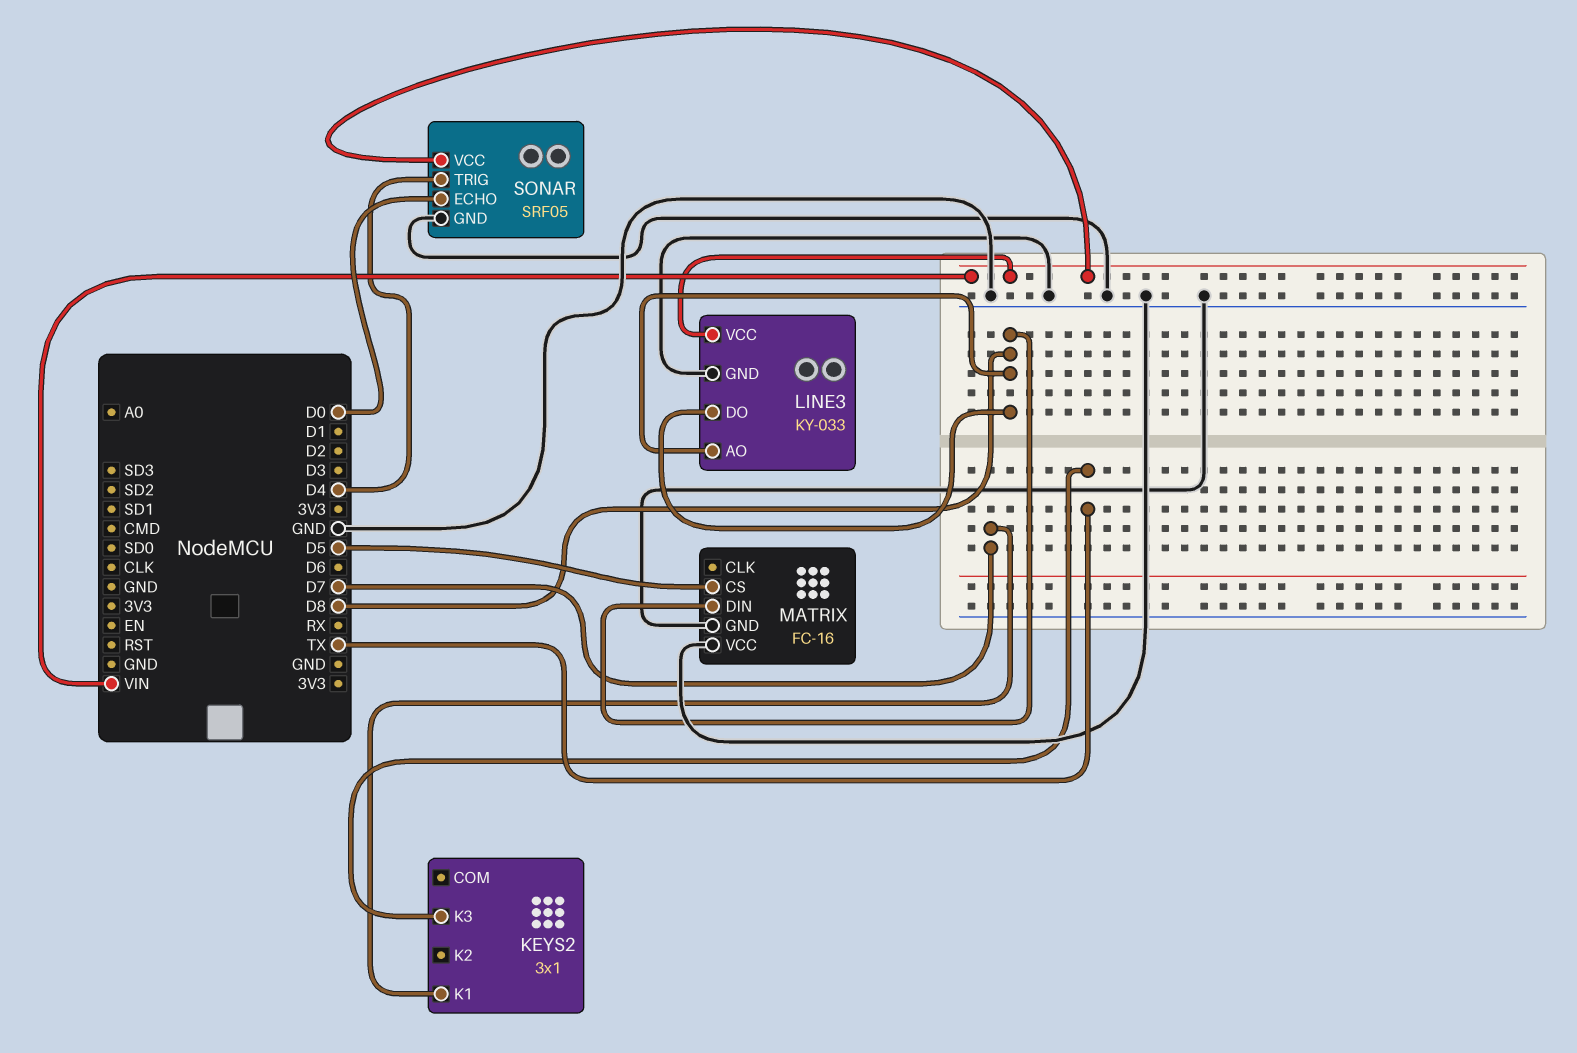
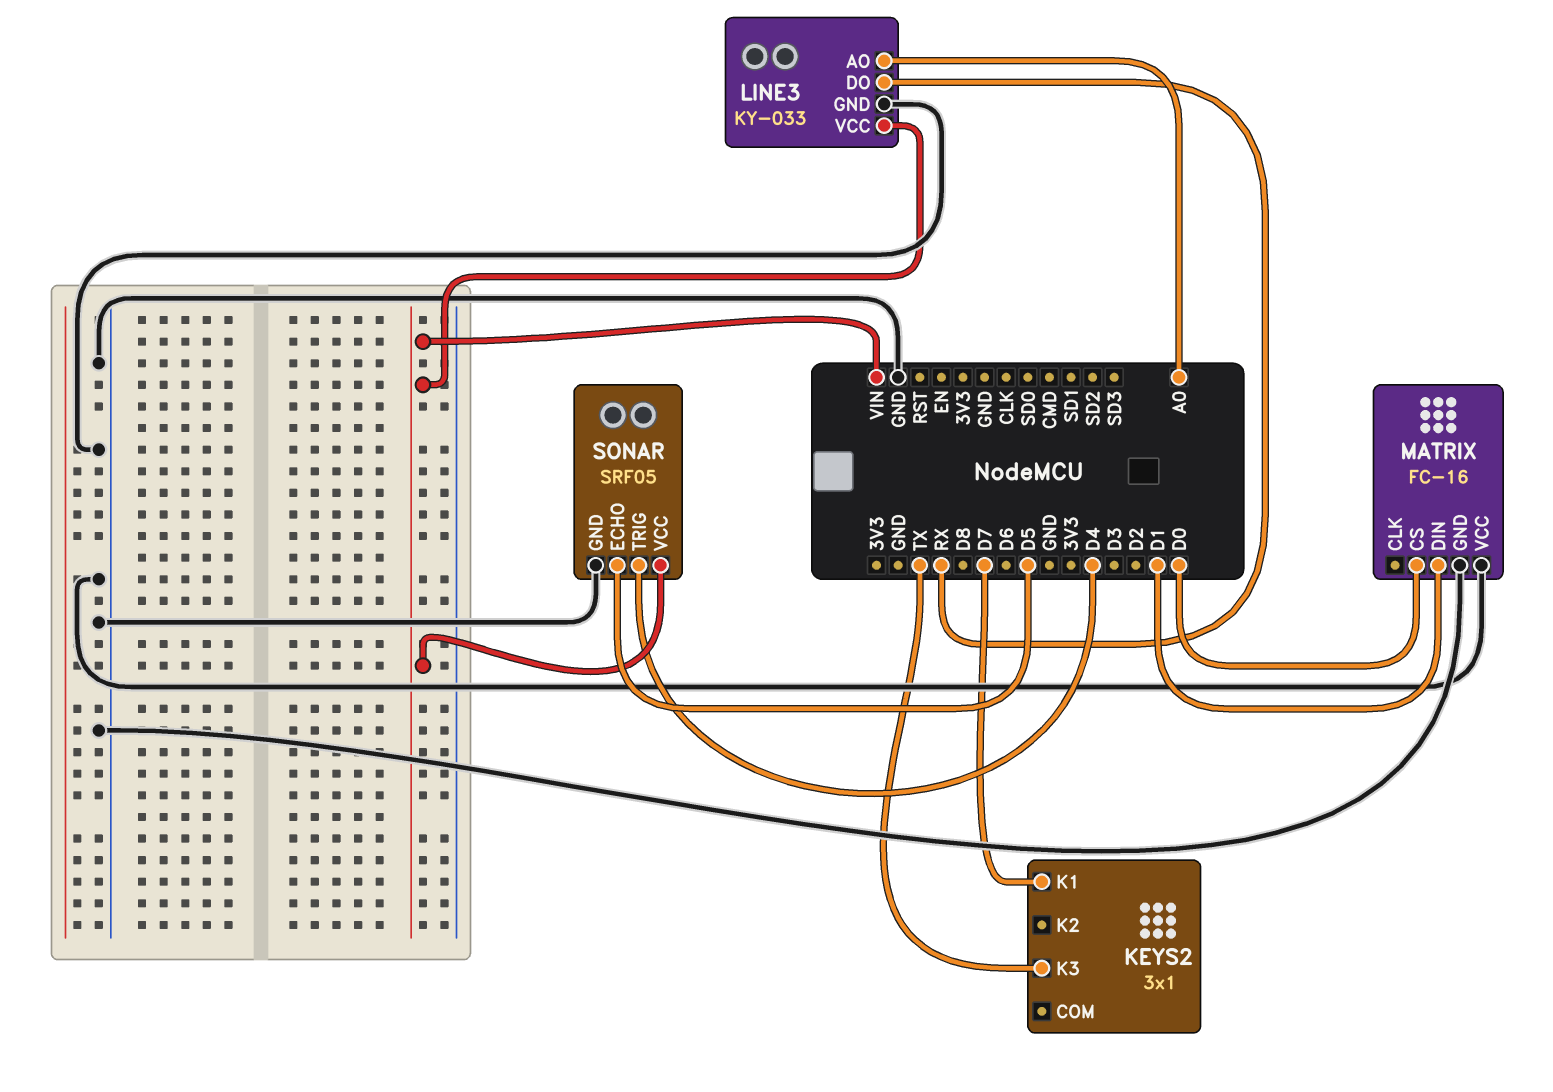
LINE3 pin AO: D8 -> A0
LINE3 pin DO: D8 -> RX
MATRIX pin CS: D5 -> D0
MATRIX pin DIN: D8 -> D1
SONAR pin ECHO: D0 -> D5

